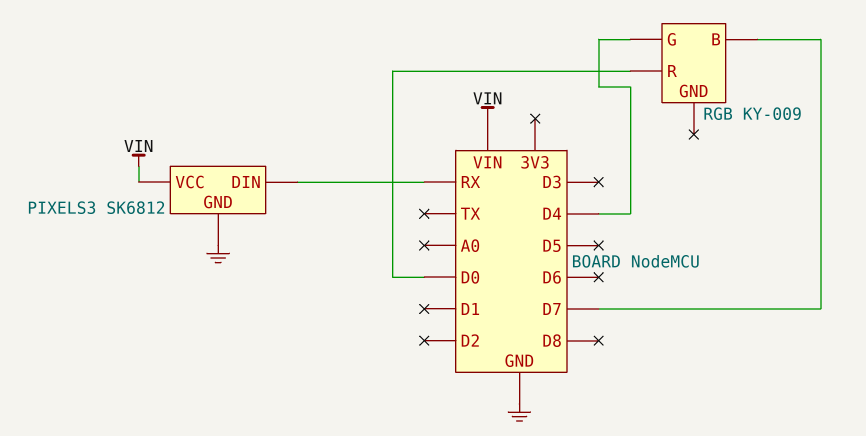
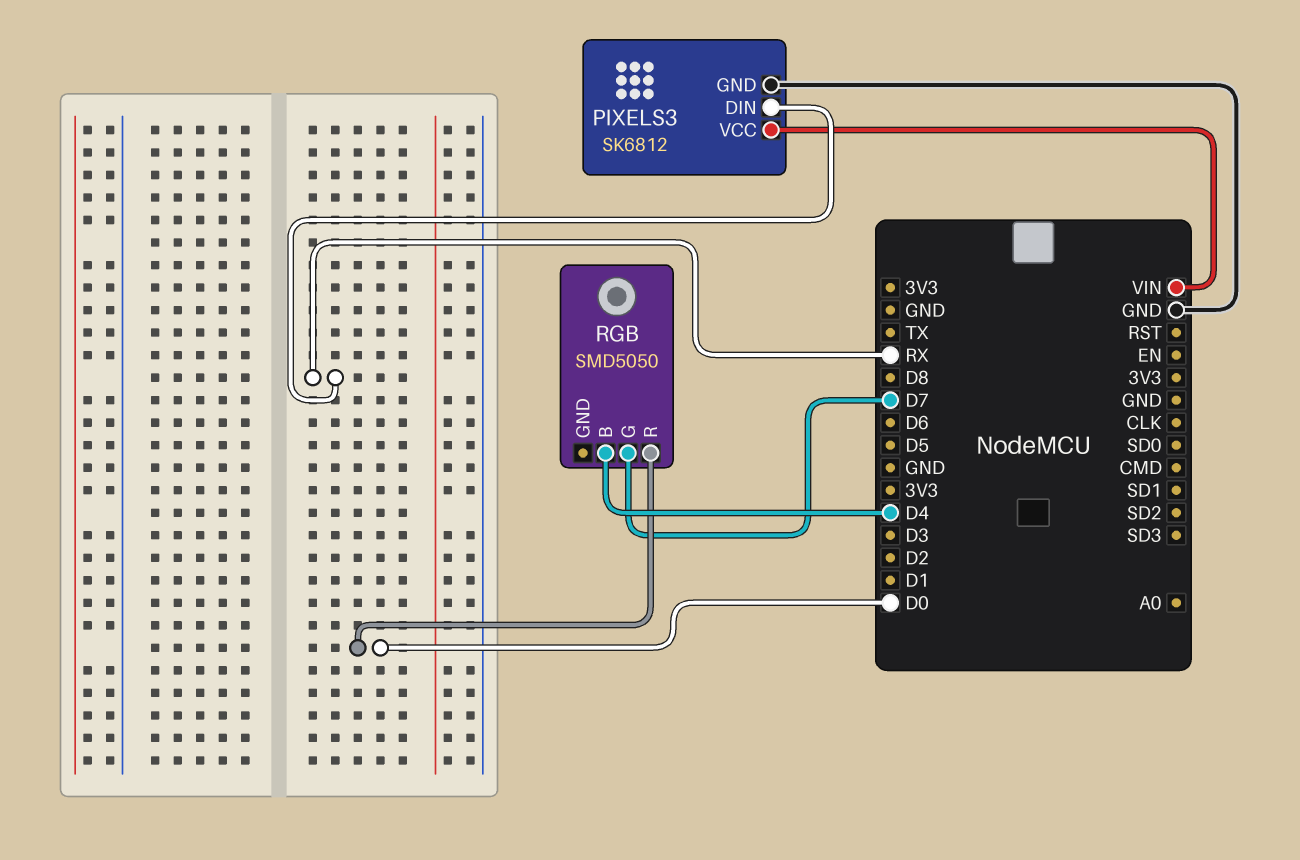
RGB: KY-009 -> SMD5050
RGB pin B: D7 -> D4
RGB pin G: D4 -> D7

